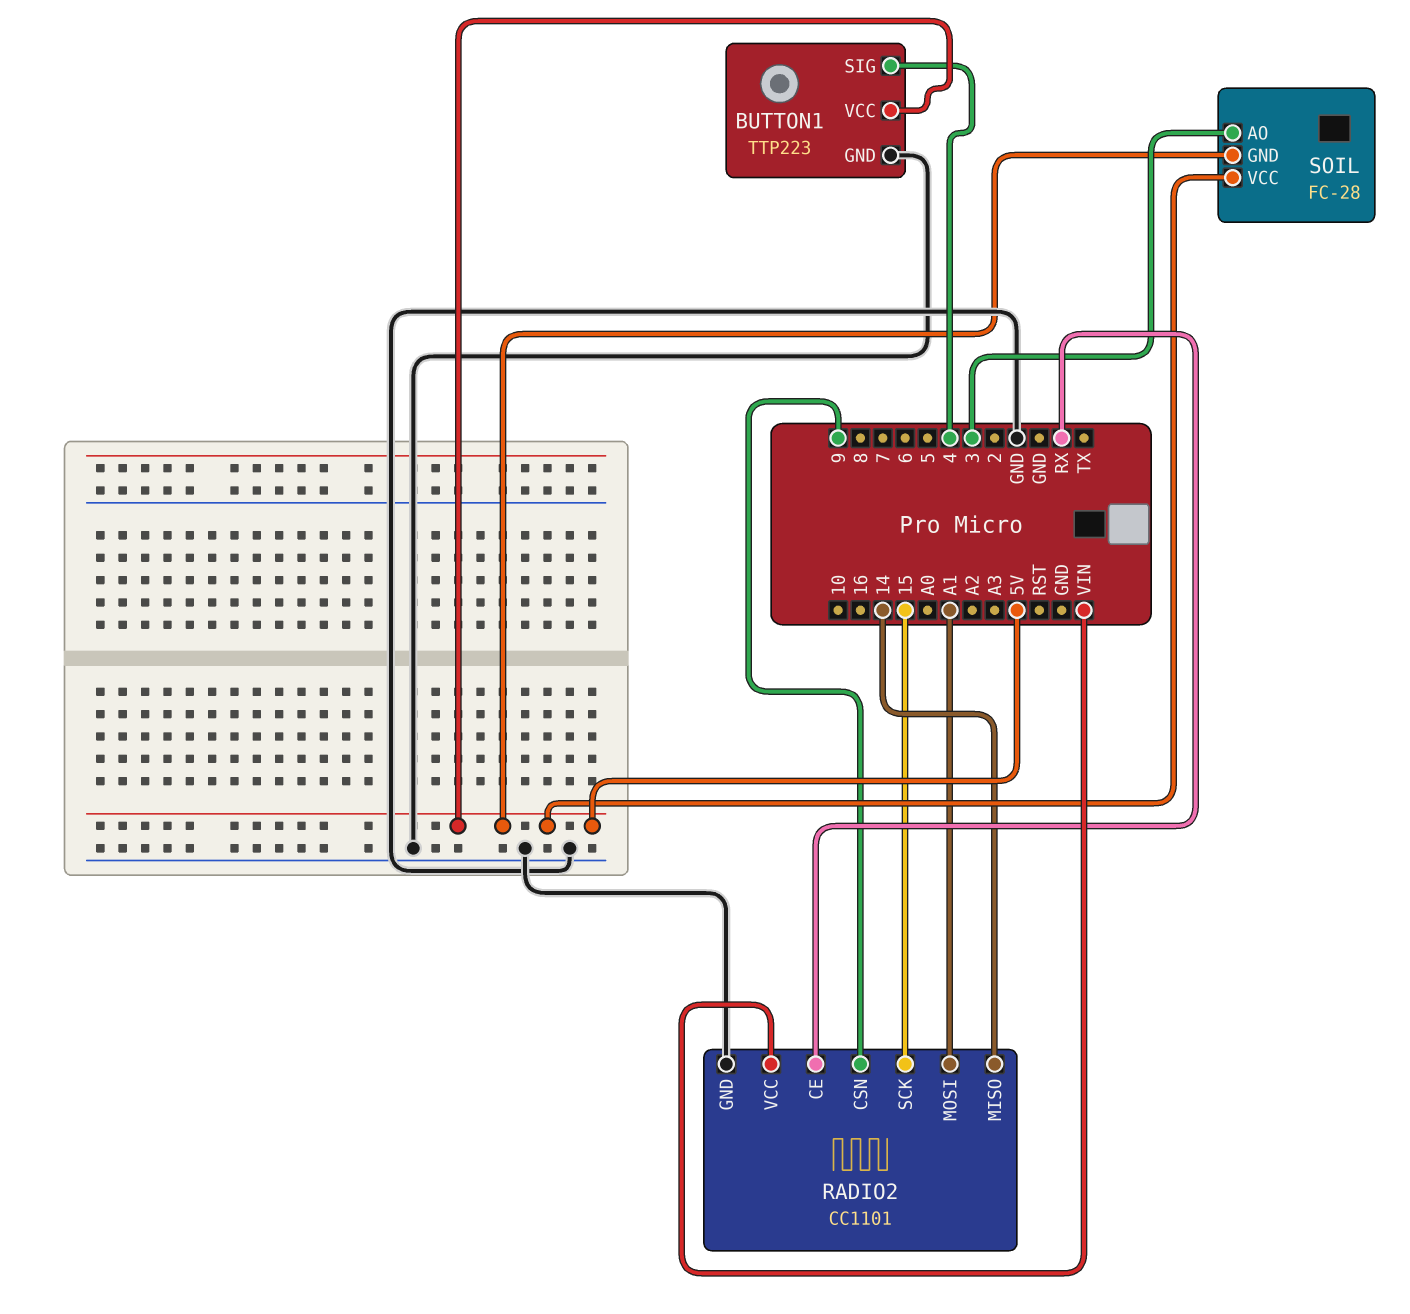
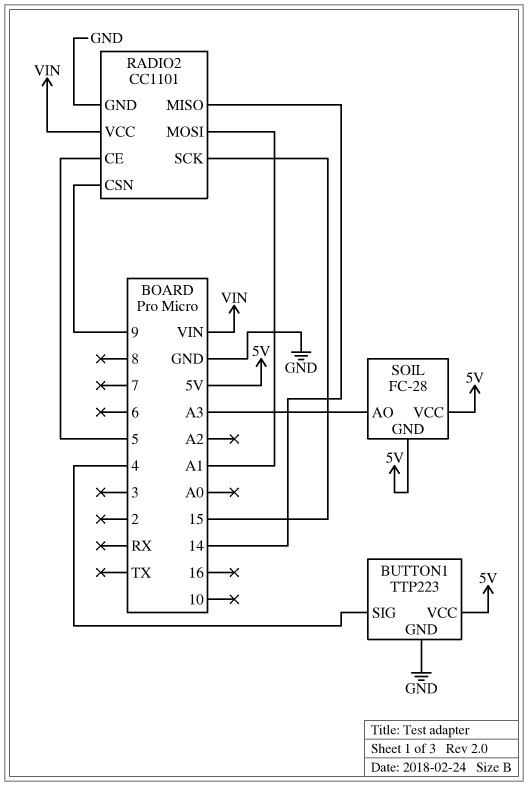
RADIO2 pin CE: RX -> 5
SOIL pin AO: 3 -> A3

